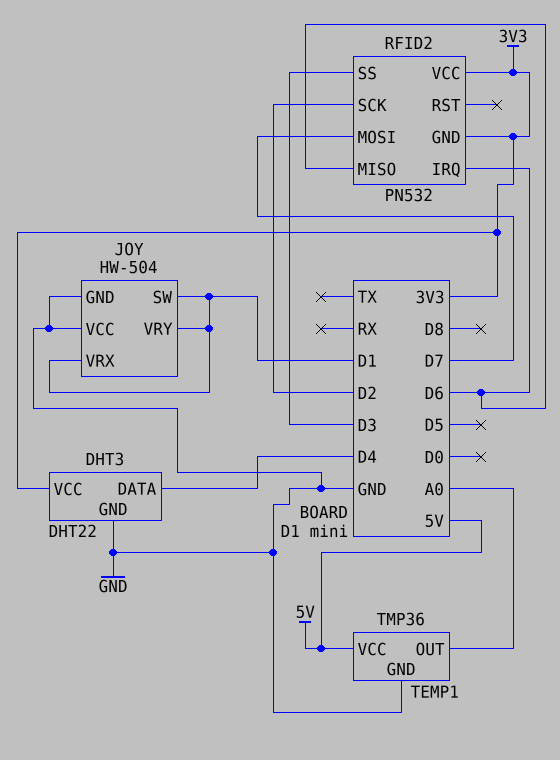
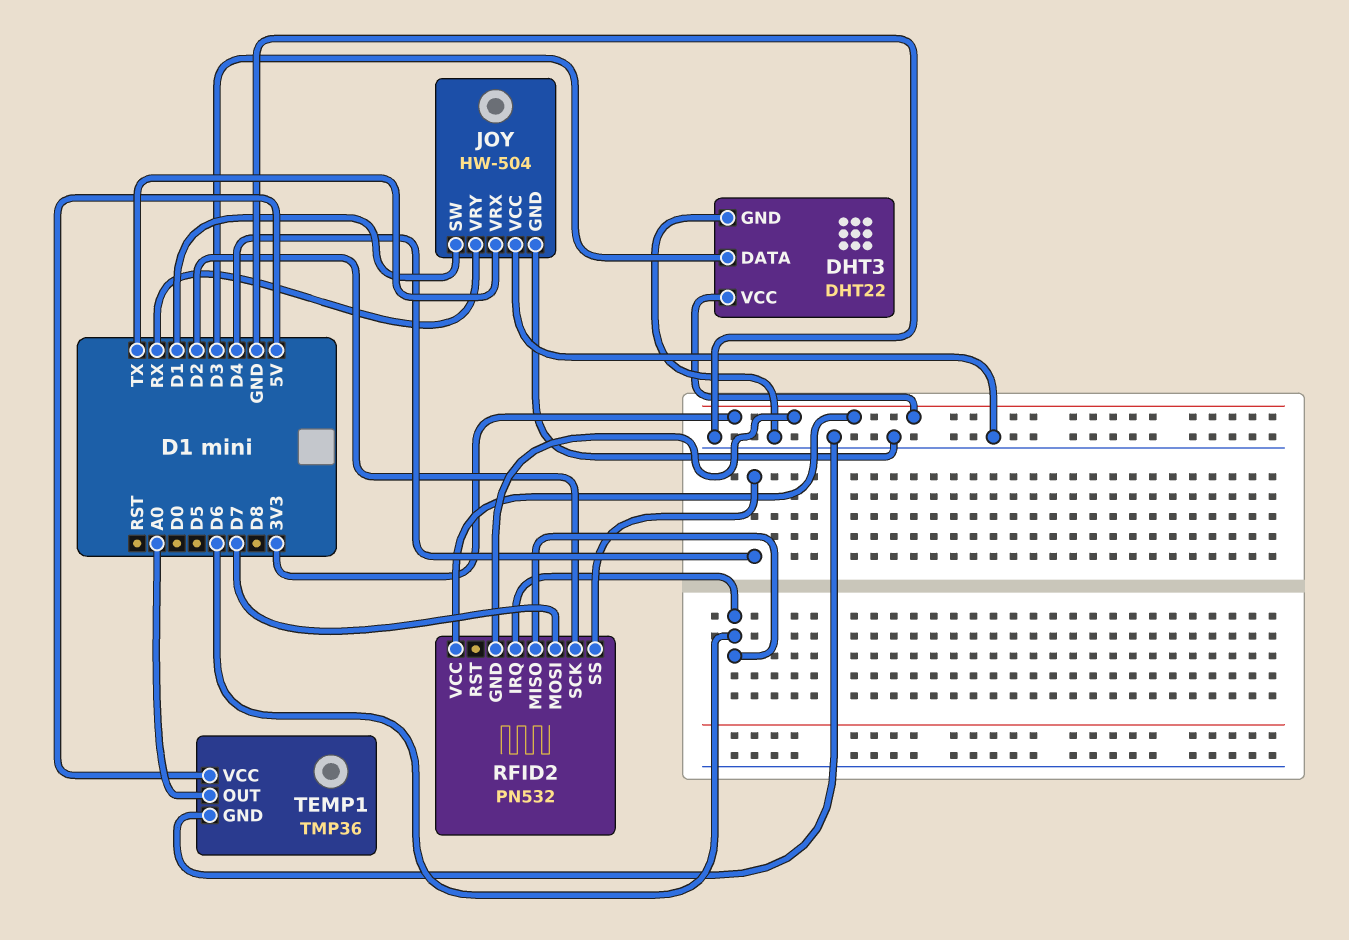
DHT3 pin DATA: D4 -> D3
JOY pin VRX: D1 -> TX
JOY pin VRY: D1 -> RX
RFID2 pin SS: D3 -> D4

